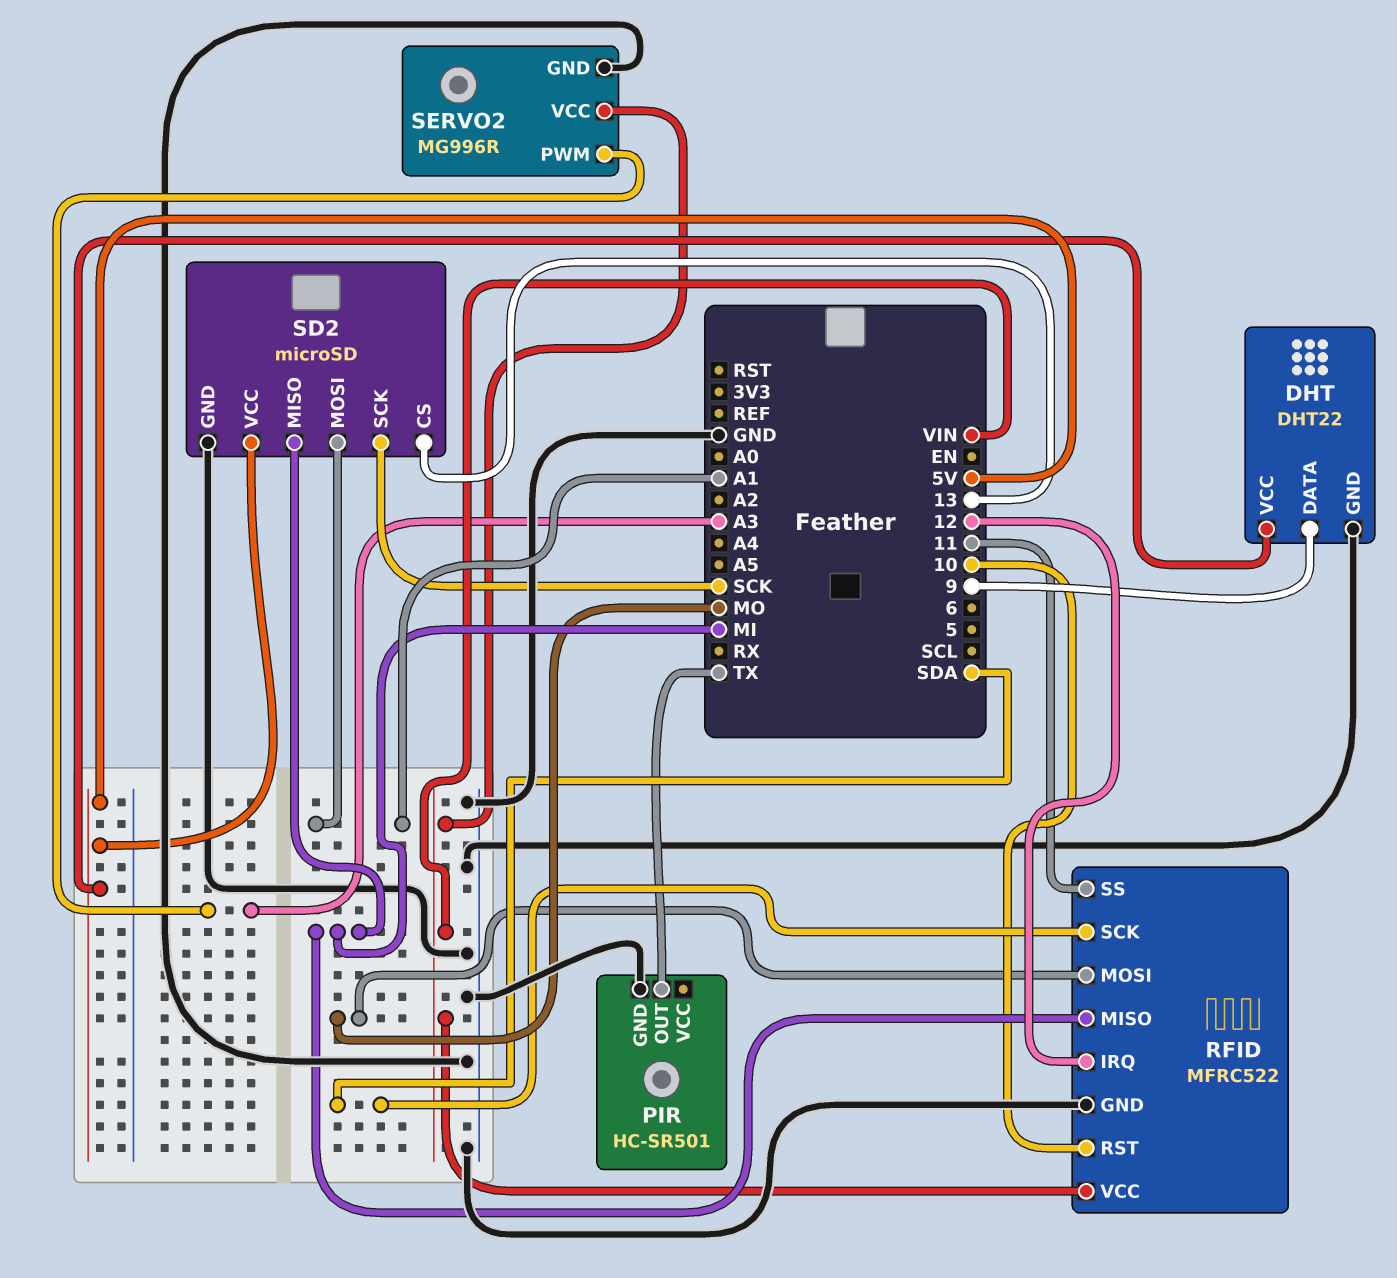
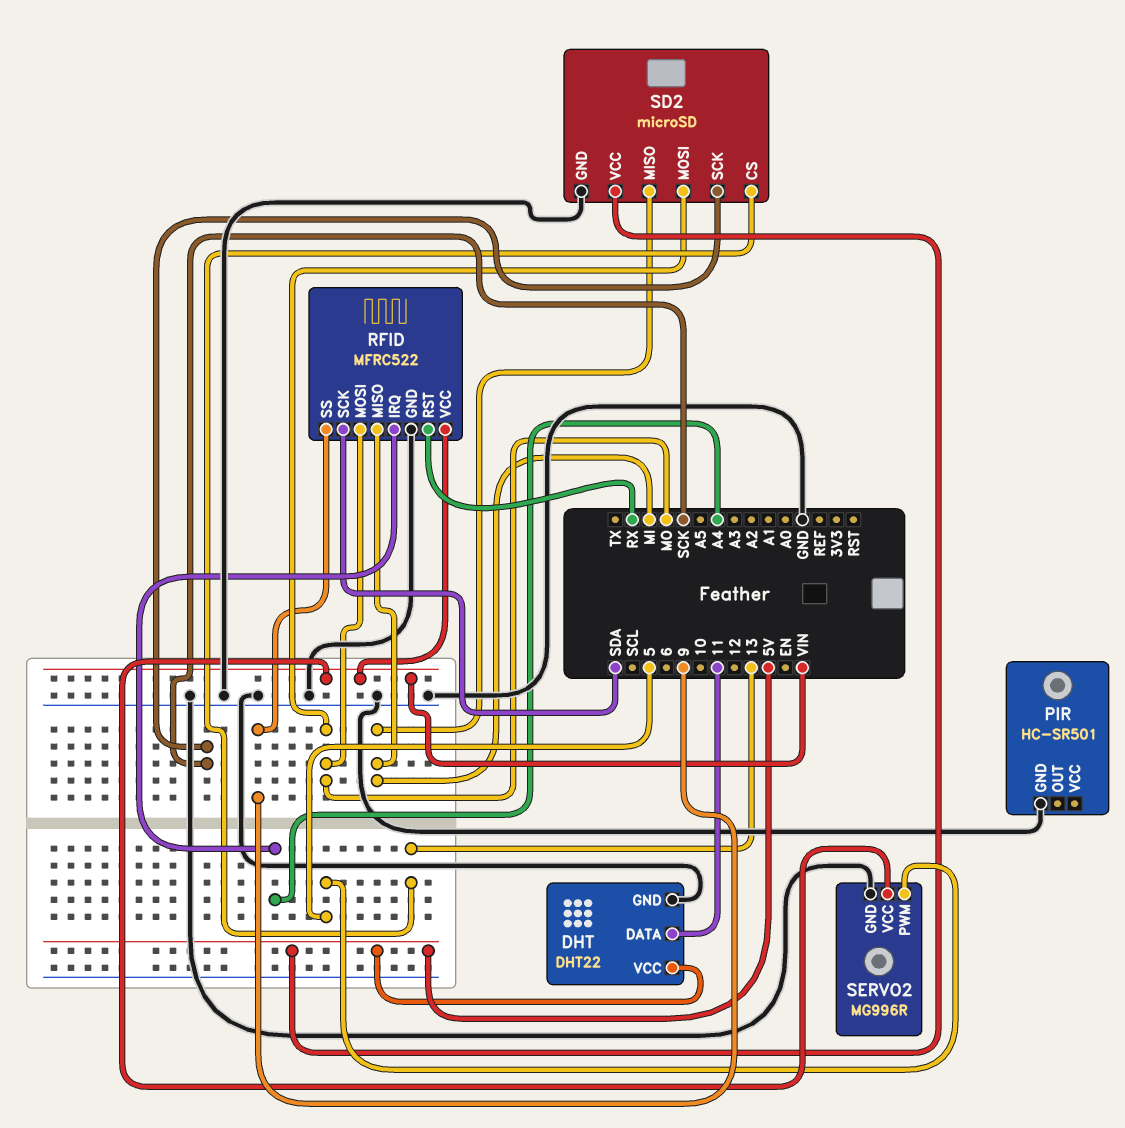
DHT pin DATA: 9 -> 11
PIR pin OUT: TX -> none
RFID pin IRQ: 12 -> A4
RFID pin RST: 10 -> RX
RFID pin SS: 11 -> 9
SD2 pin MOSI: A1 -> MO
SERVO2 pin PWM: A3 -> 5

